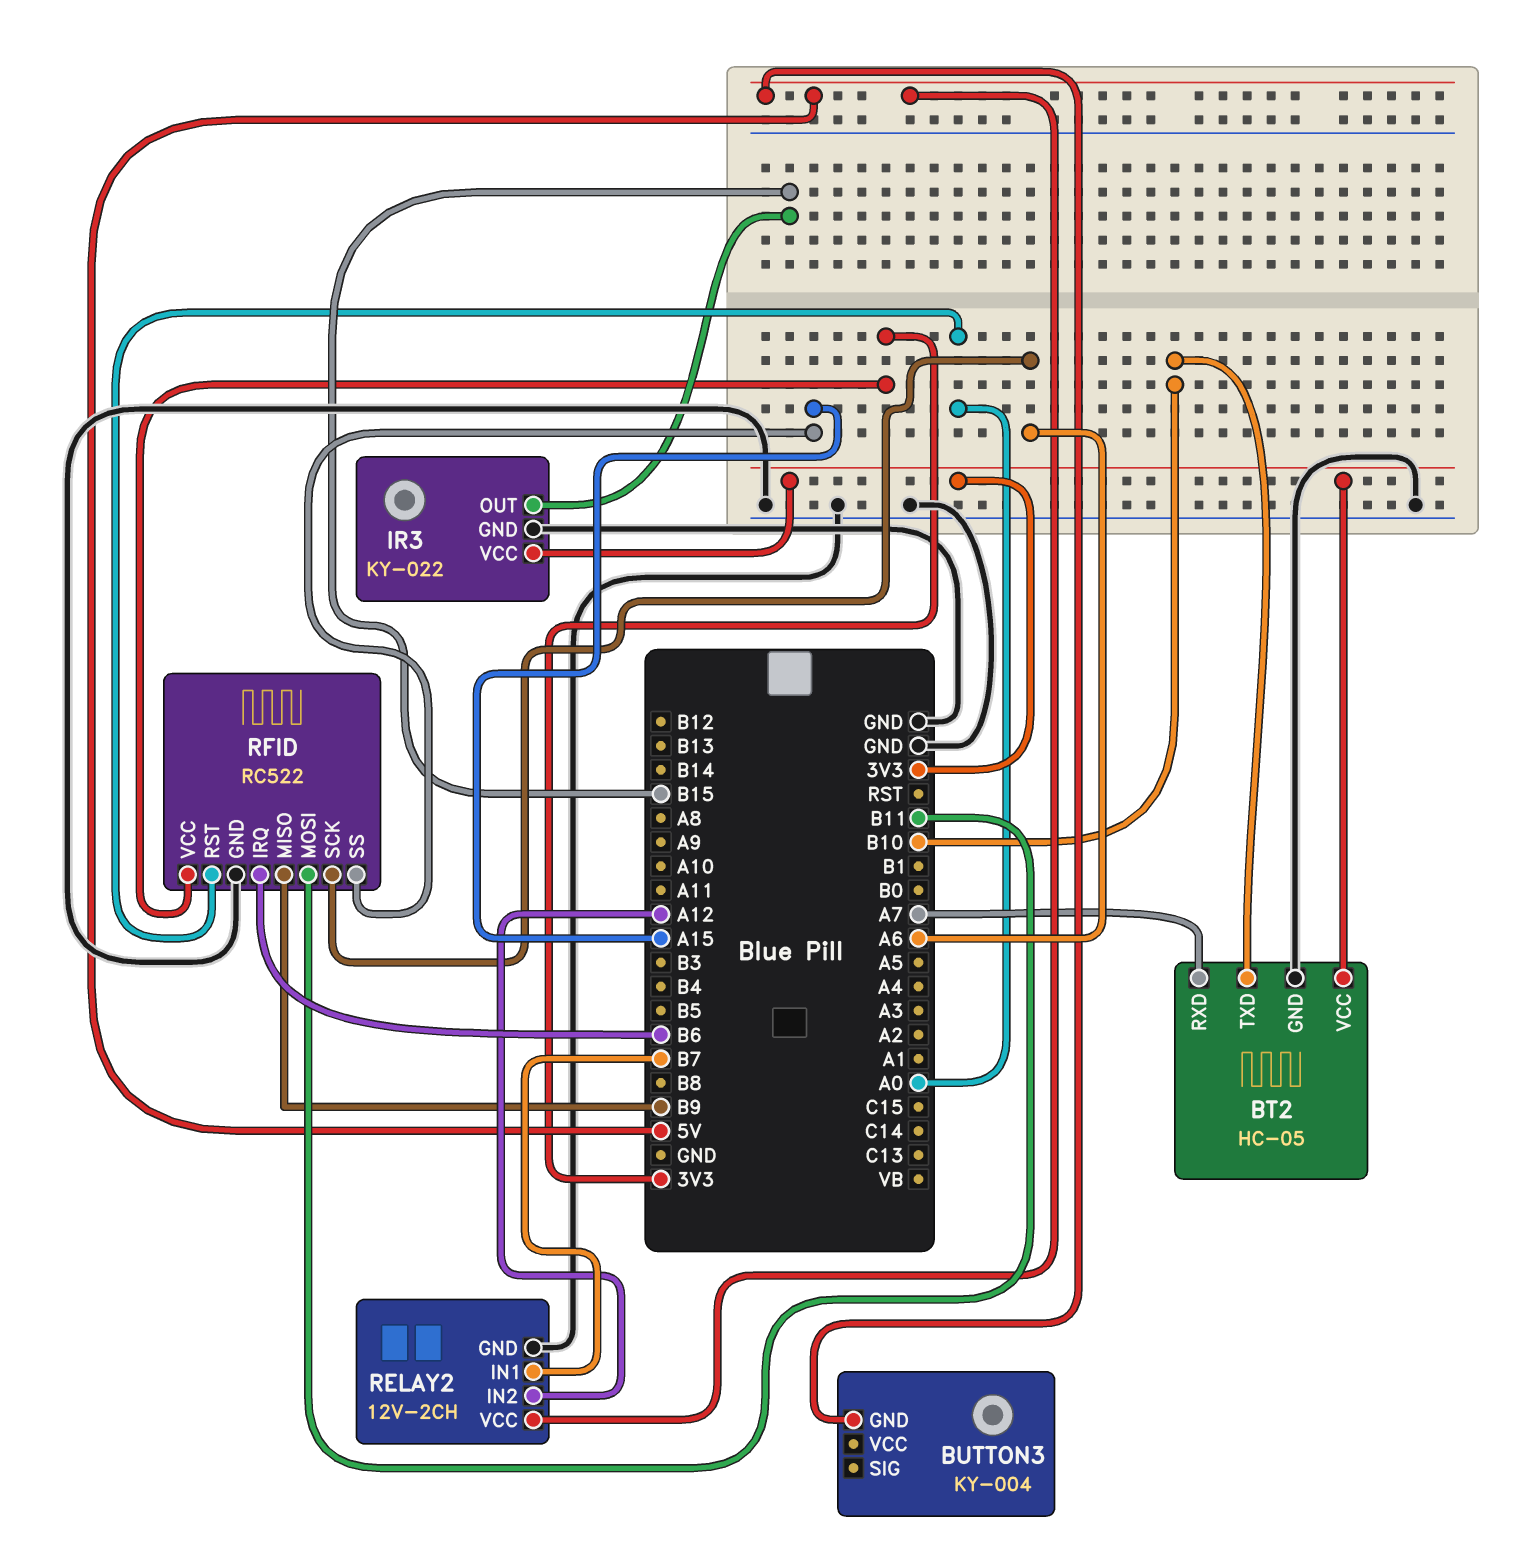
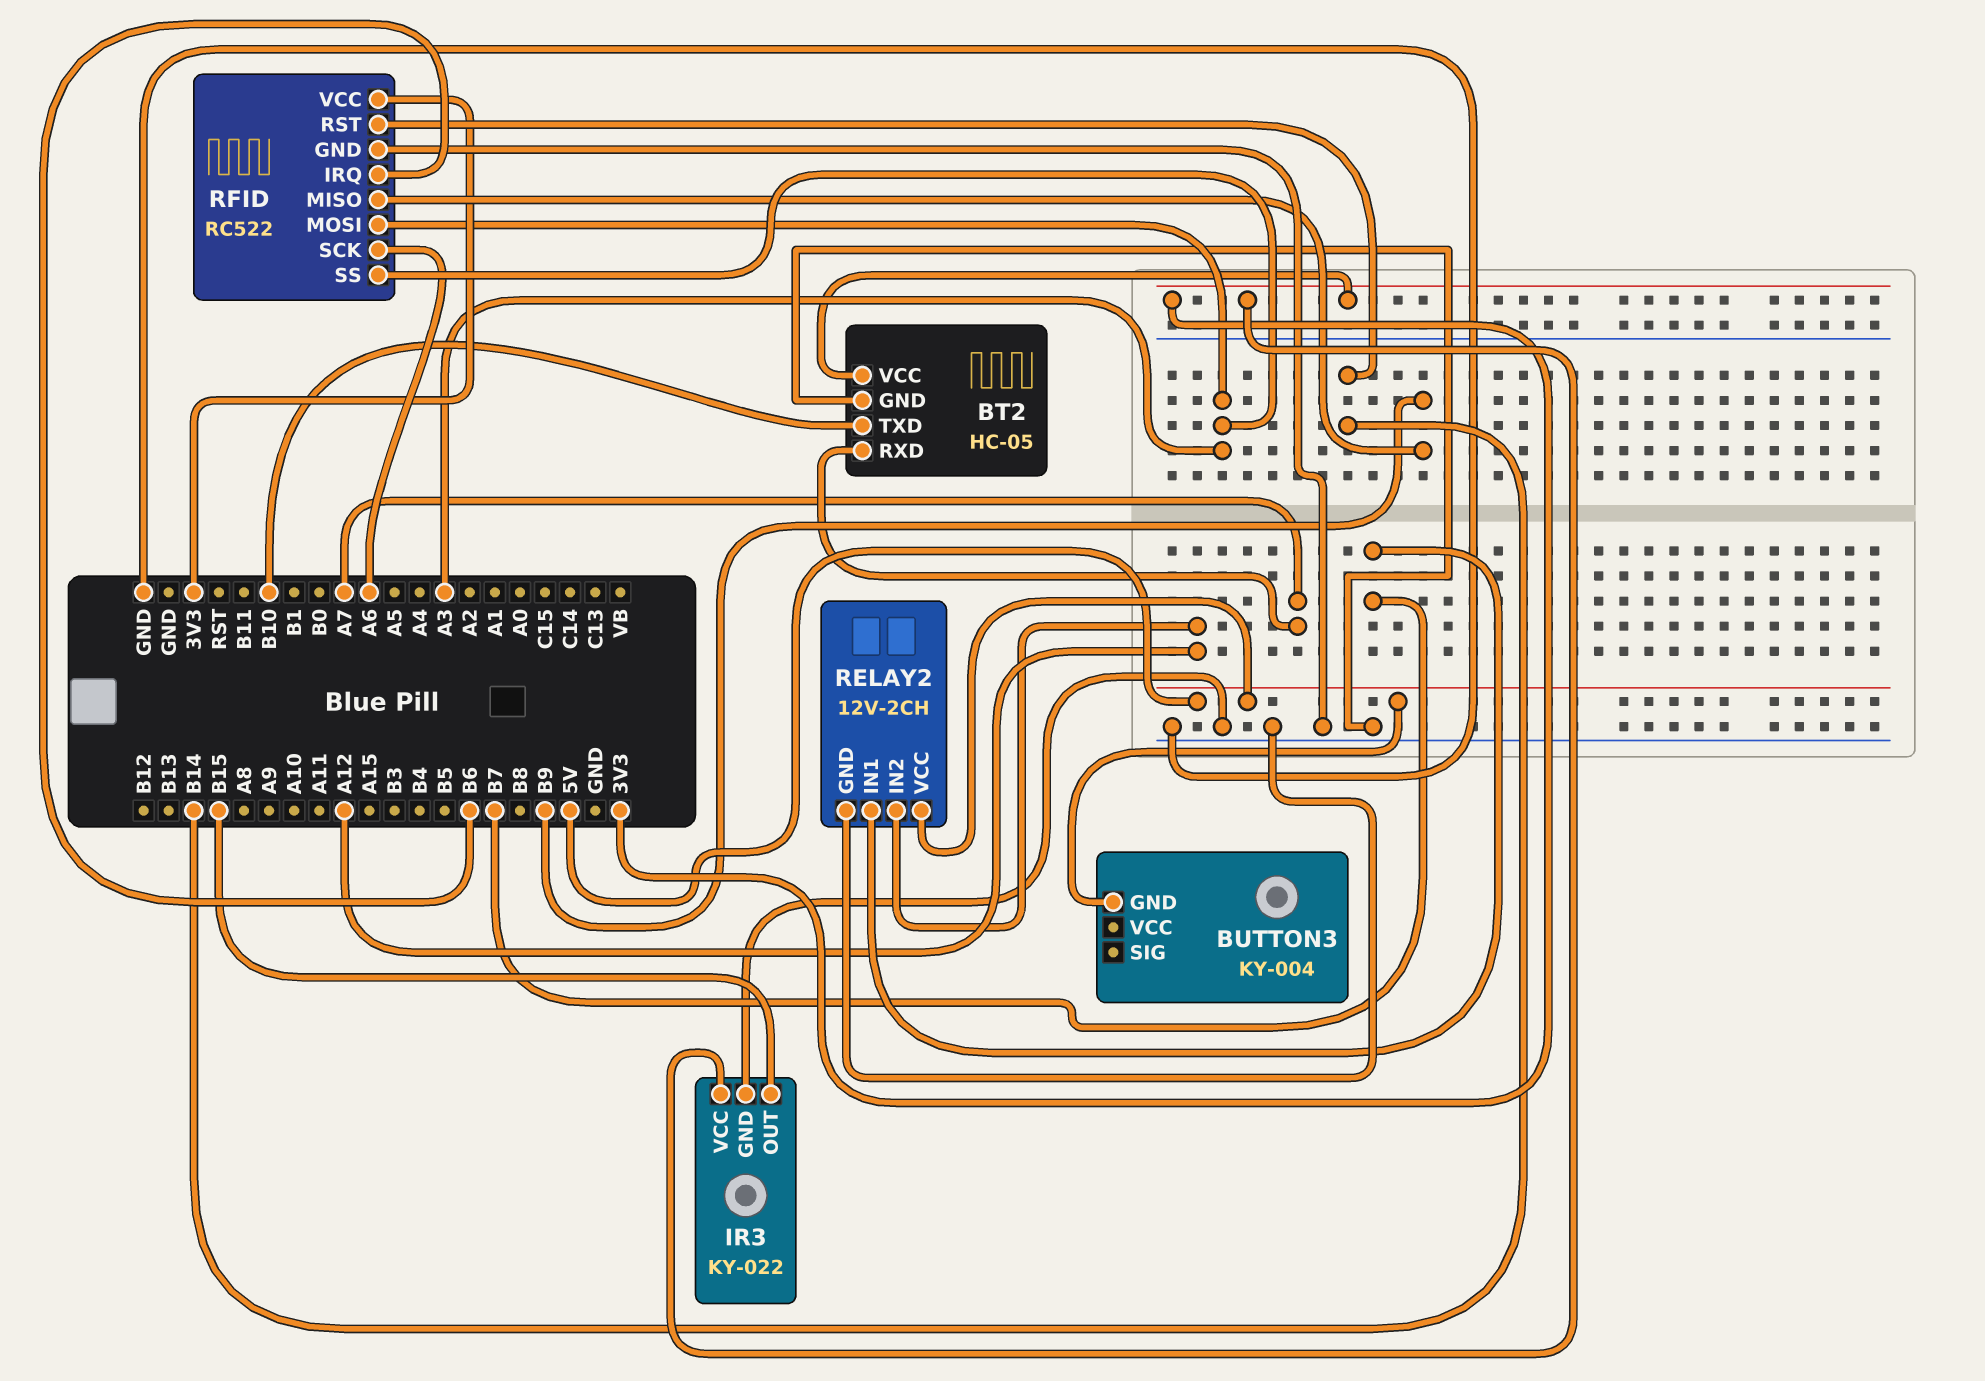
RFID pin MOSI: B11 -> A3
RFID pin RST: A0 -> B14
RFID pin SS: A15 -> A3

